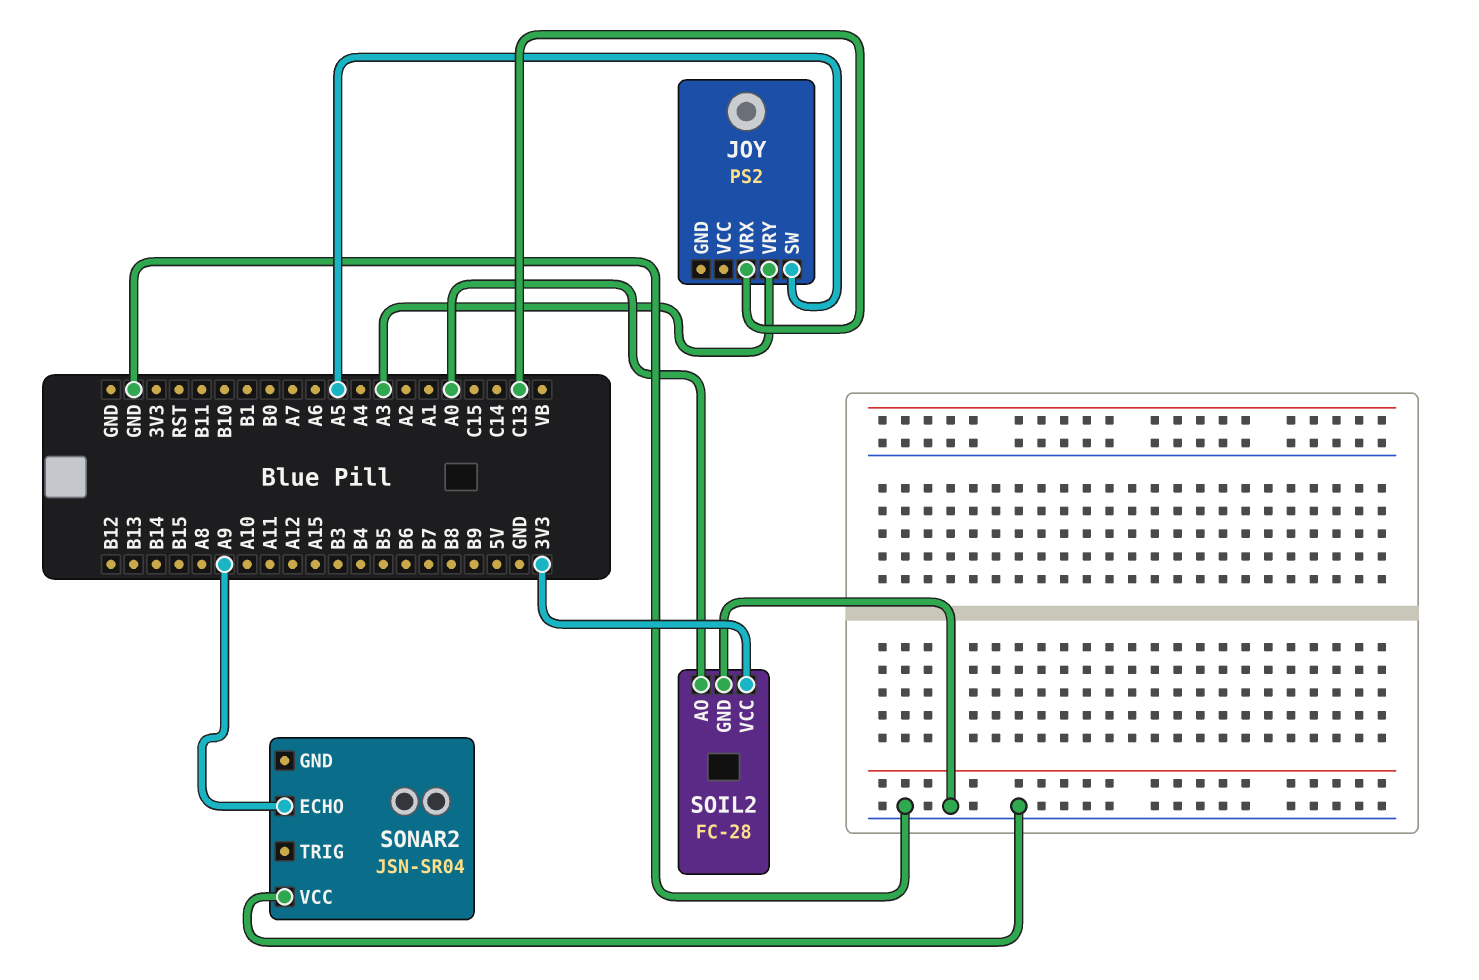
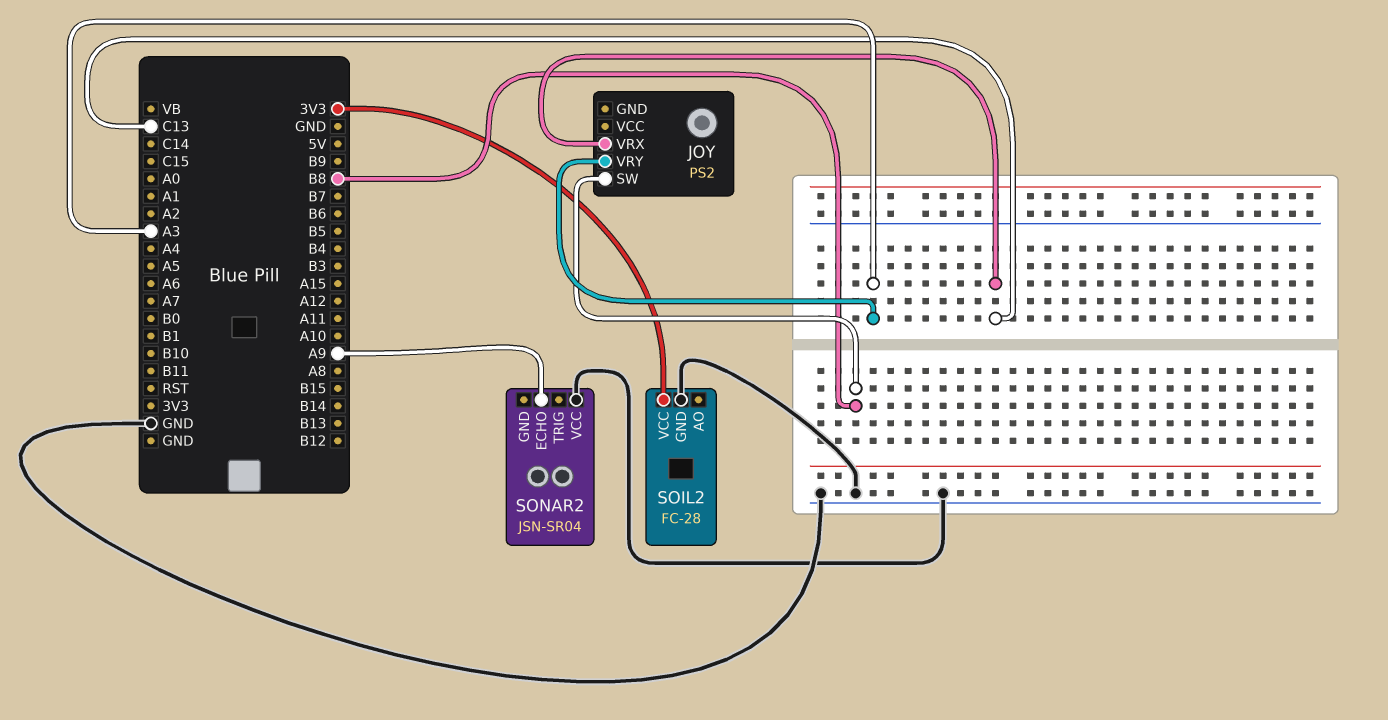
JOY pin SW: A5 -> B8
SOIL2 pin AO: A0 -> none

